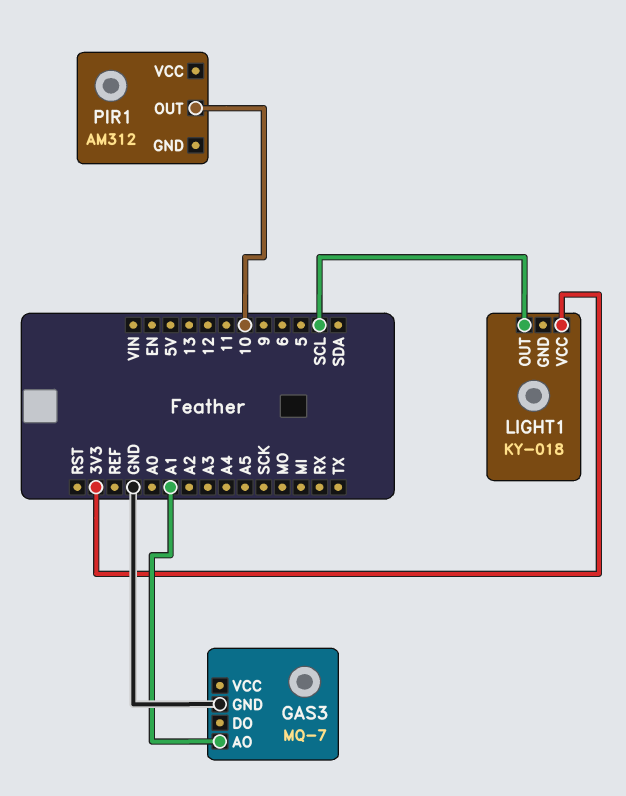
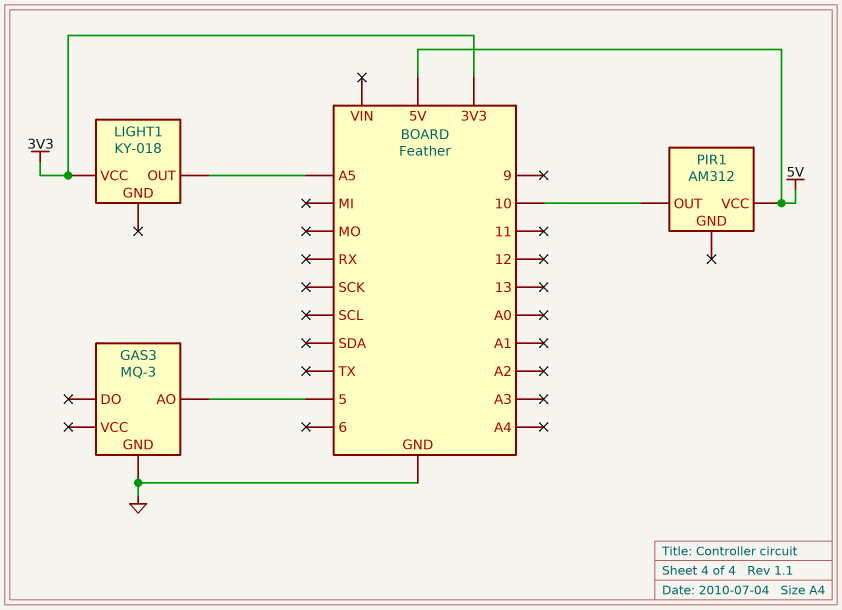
GAS3: MQ-7 -> MQ-3
GAS3 pin AO: A1 -> 5
LIGHT1 pin OUT: SCL -> A5
PIR1 pin VCC: none -> 5V

